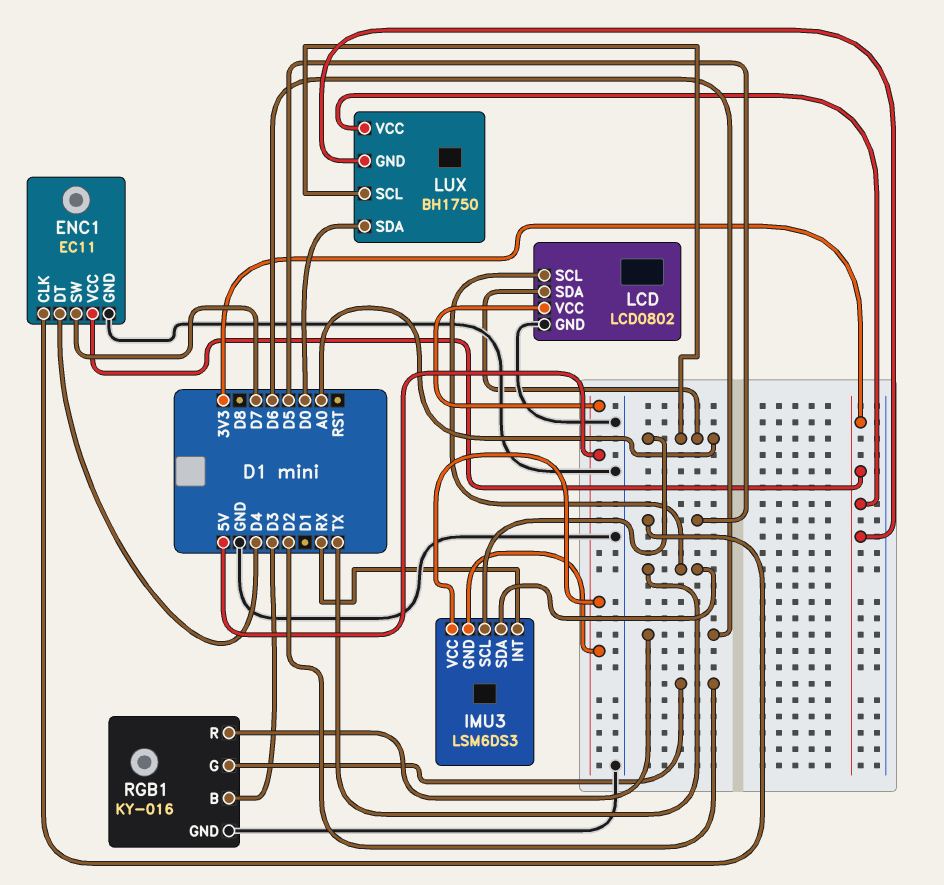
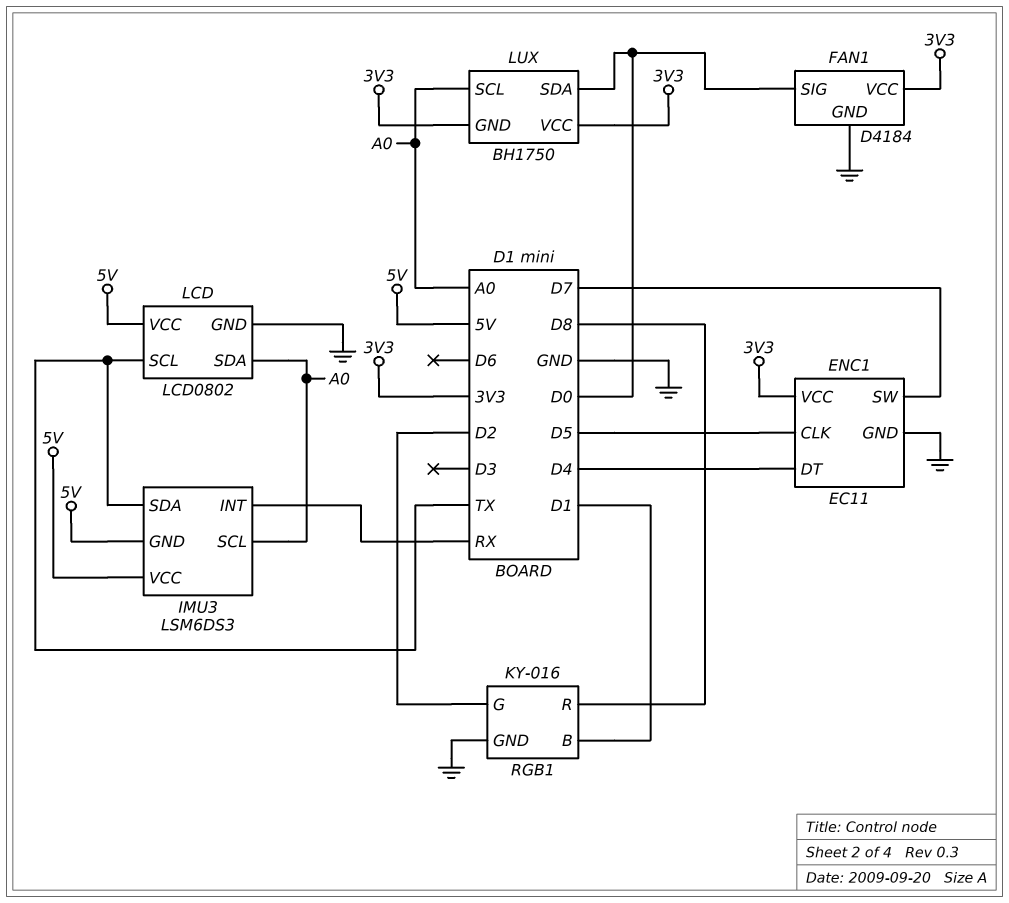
FAN1: none -> D4184
FAN1 pin GND: none -> GND
FAN1 pin SIG: none -> D0
FAN1 pin VCC: none -> 3V3
RGB1 pin B: D3 -> D1
RGB1 pin R: D6 -> D8

